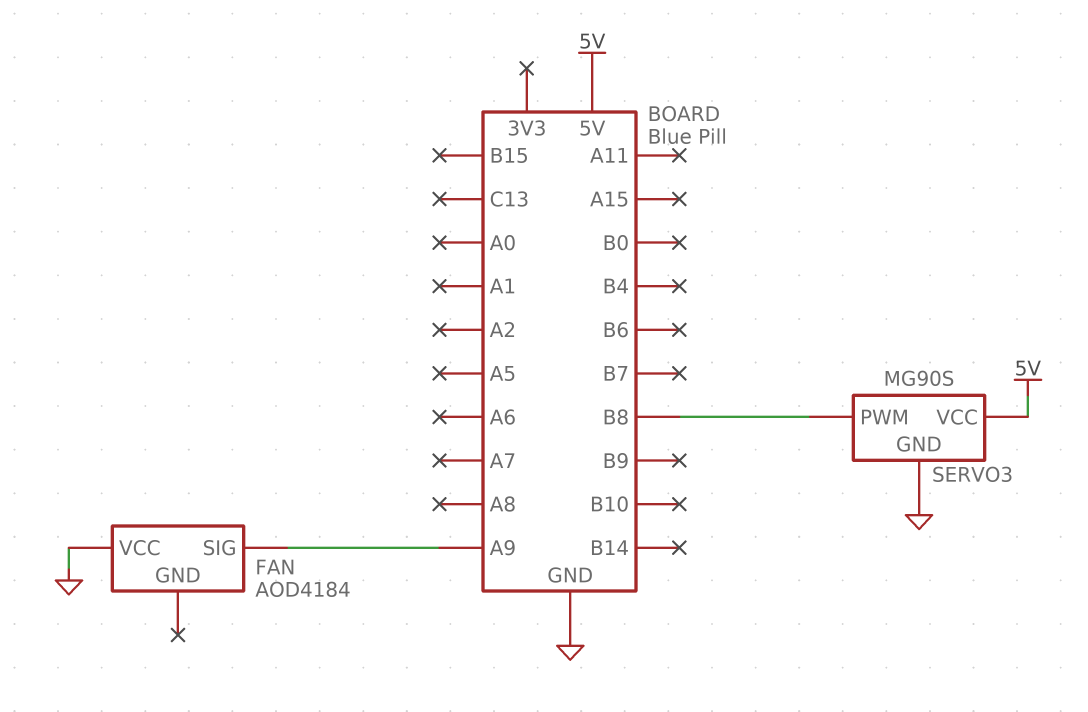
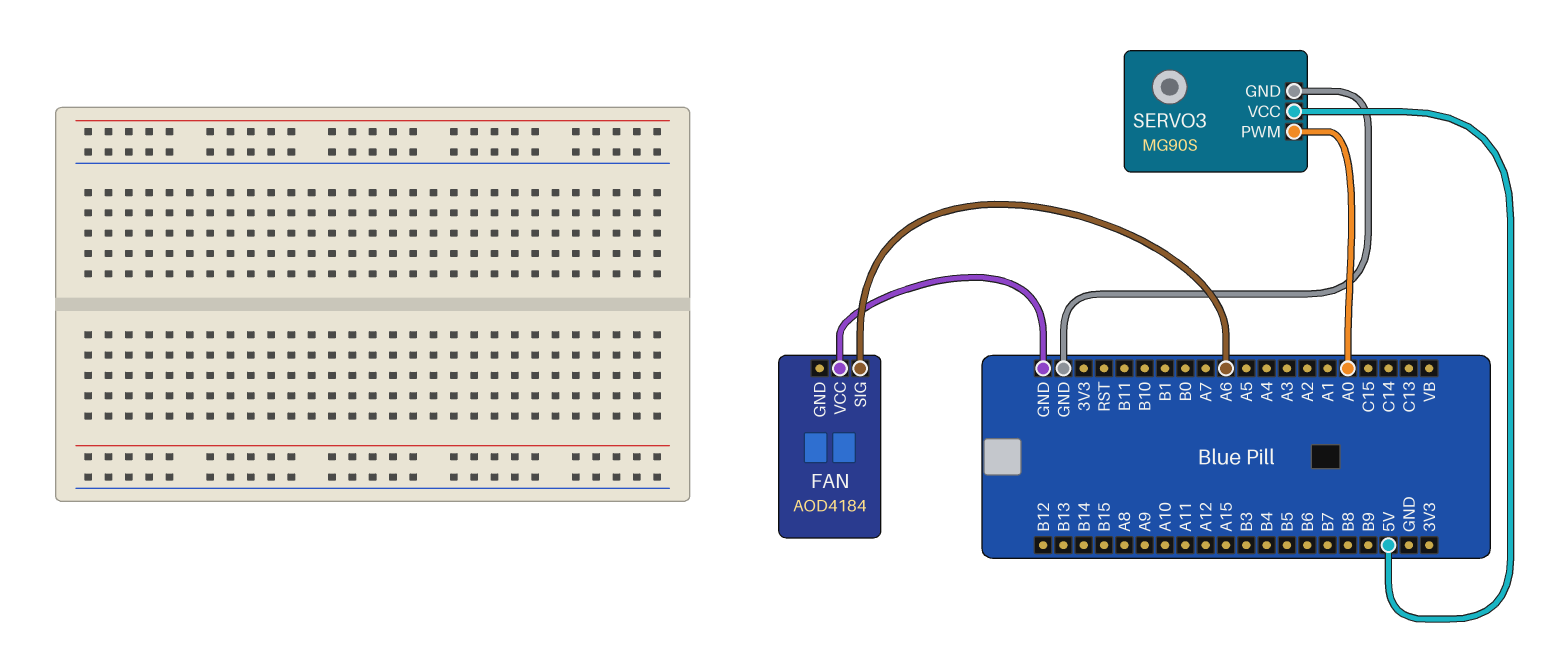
FAN pin SIG: A9 -> A6
SERVO3 pin PWM: B8 -> A0

